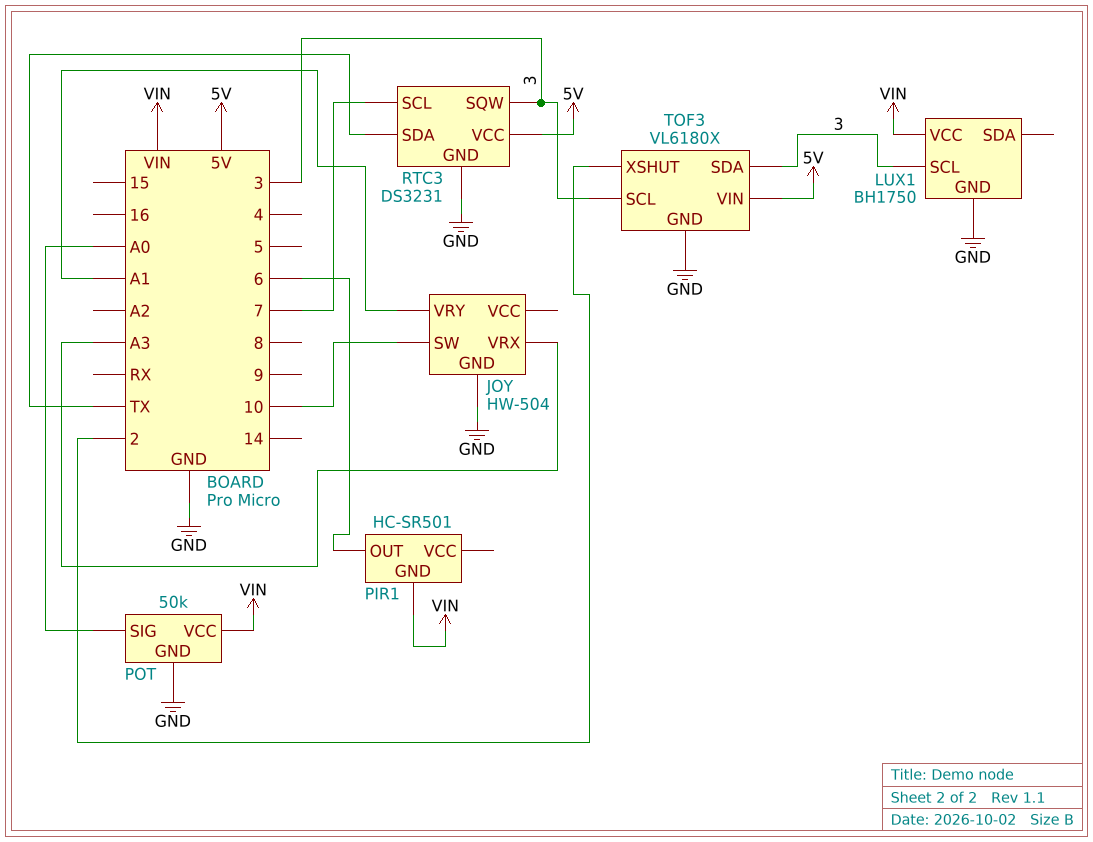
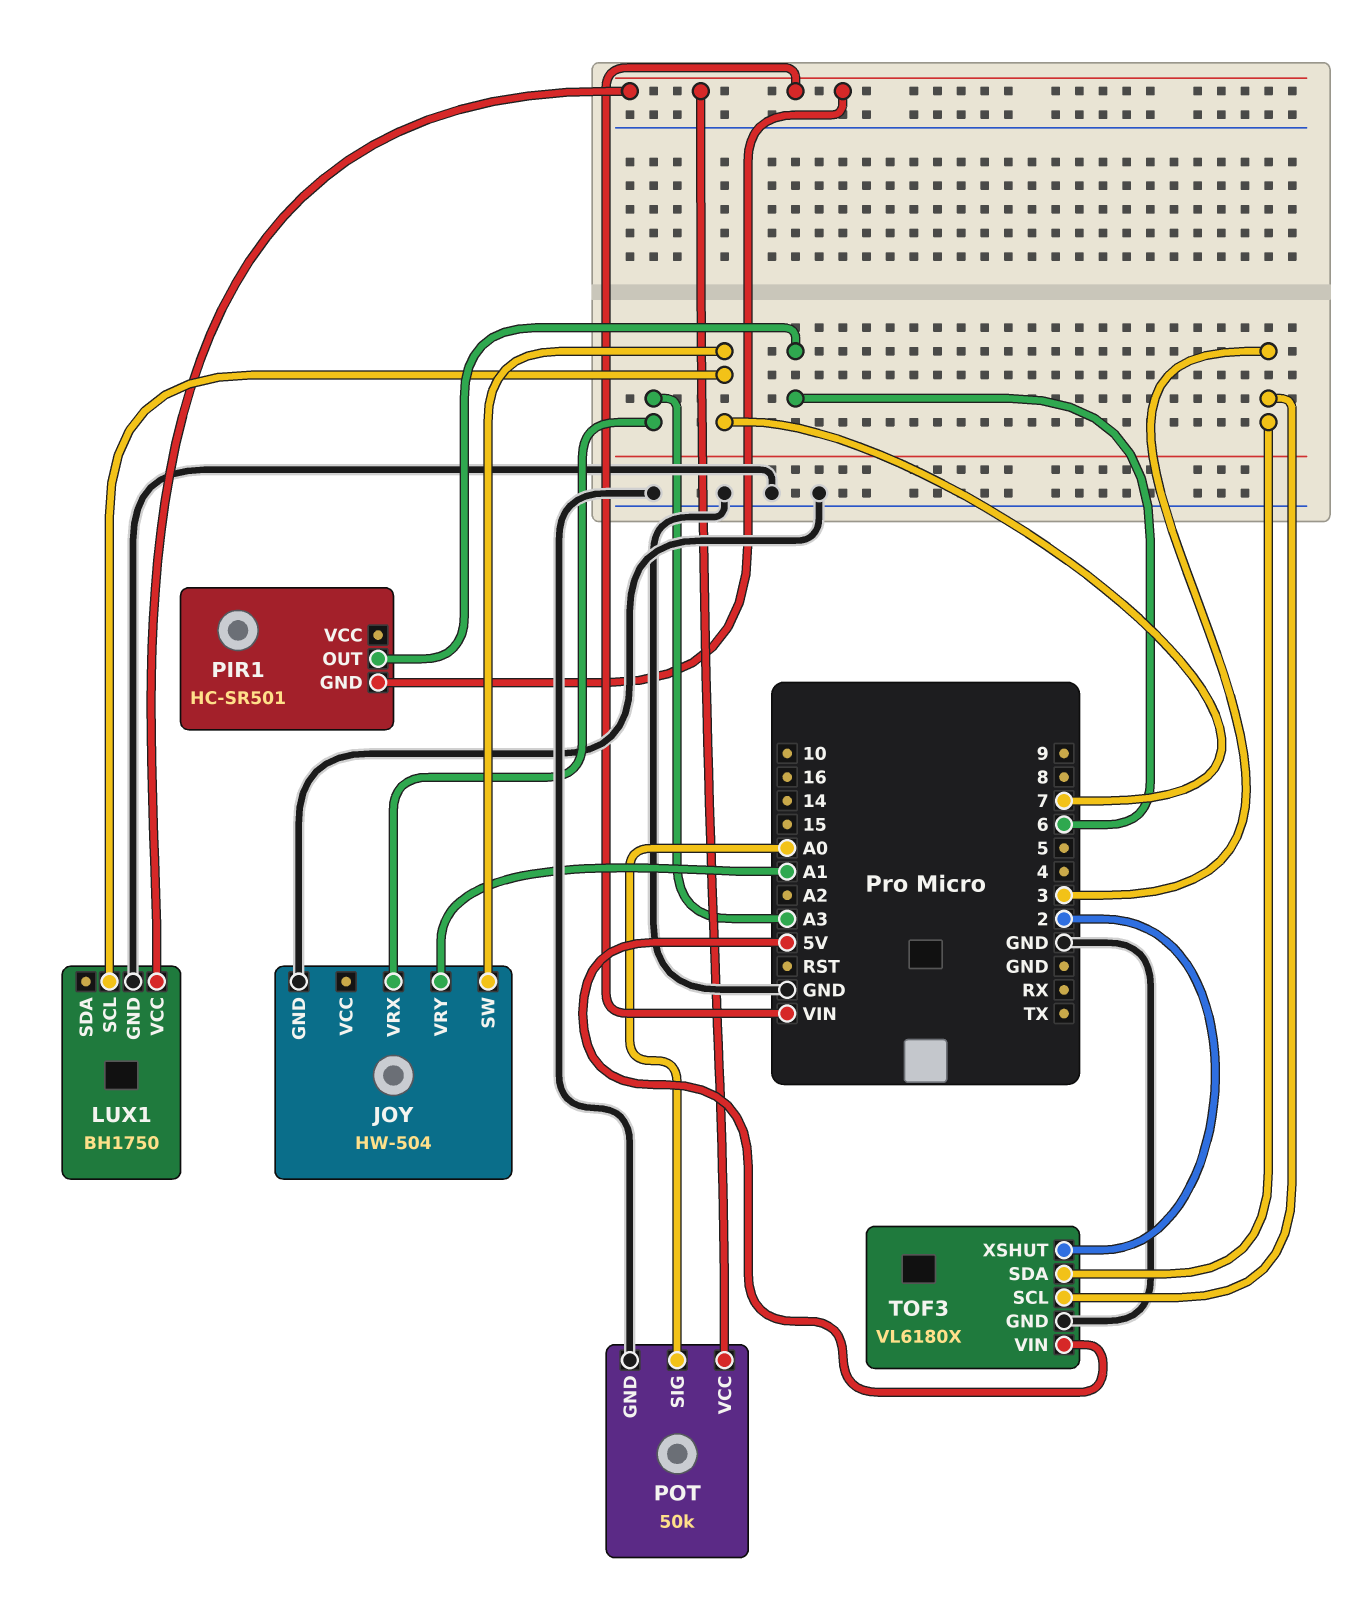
JOY pin SW: 10 -> 7
LUX1 pin SCL: 3 -> 7
RTC3: DS3231 -> none
RTC3 pin GND: GND -> none
RTC3 pin SCL: 7 -> none
RTC3 pin SDA: TX -> none
RTC3 pin SQW: 3 -> none
RTC3 pin VCC: 5V -> none

